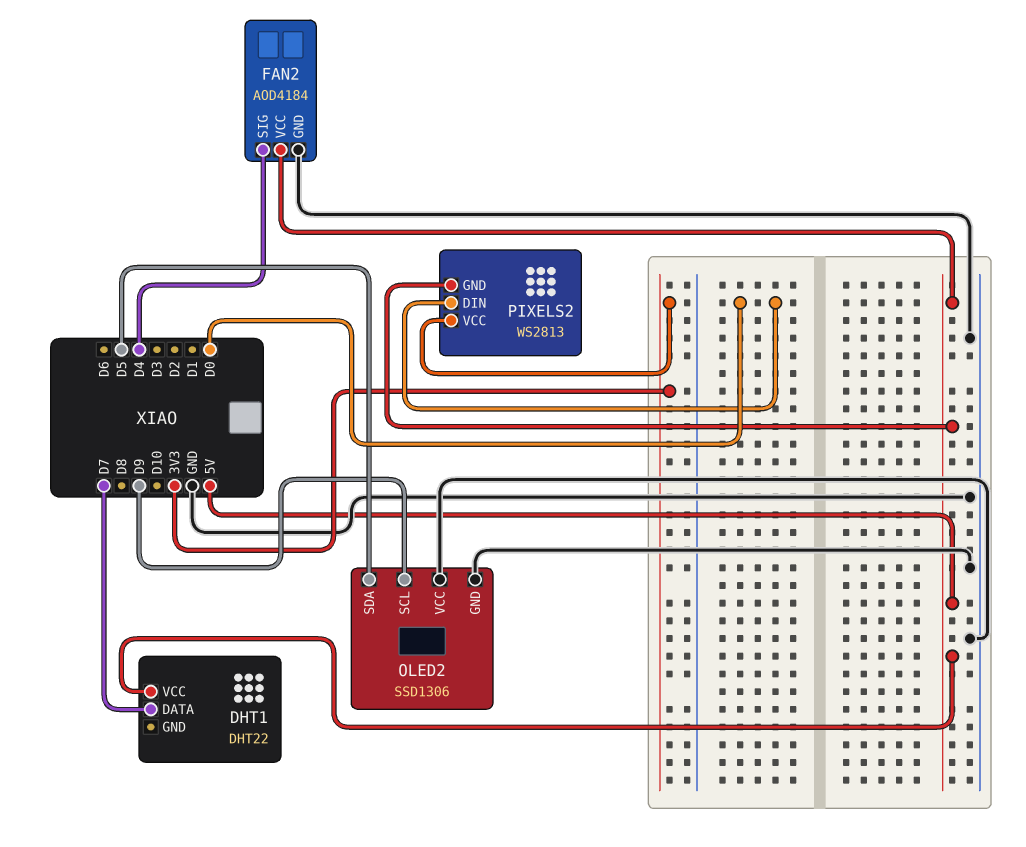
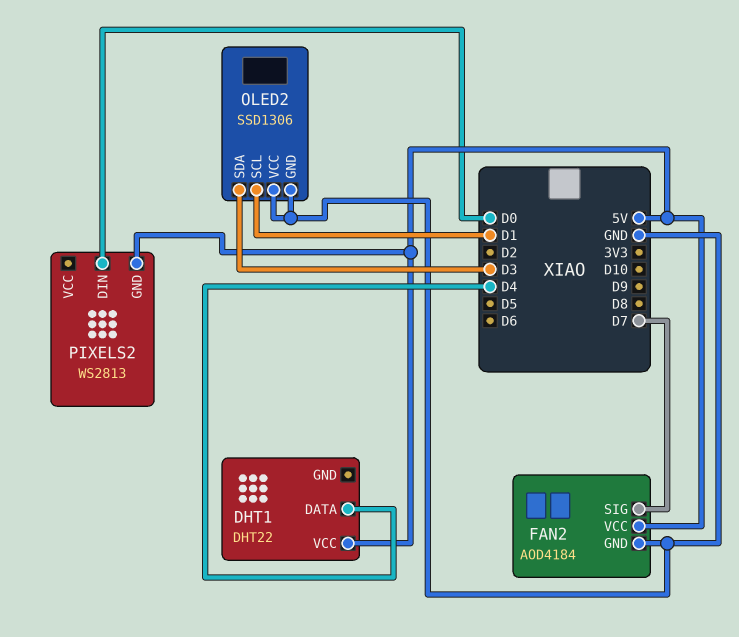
DHT1 pin DATA: D7 -> D4
FAN2 pin SIG: D4 -> D7
OLED2 pin SCL: D9 -> D1
OLED2 pin SDA: D5 -> D3
PIXELS2 pin VCC: 3V3 -> none

